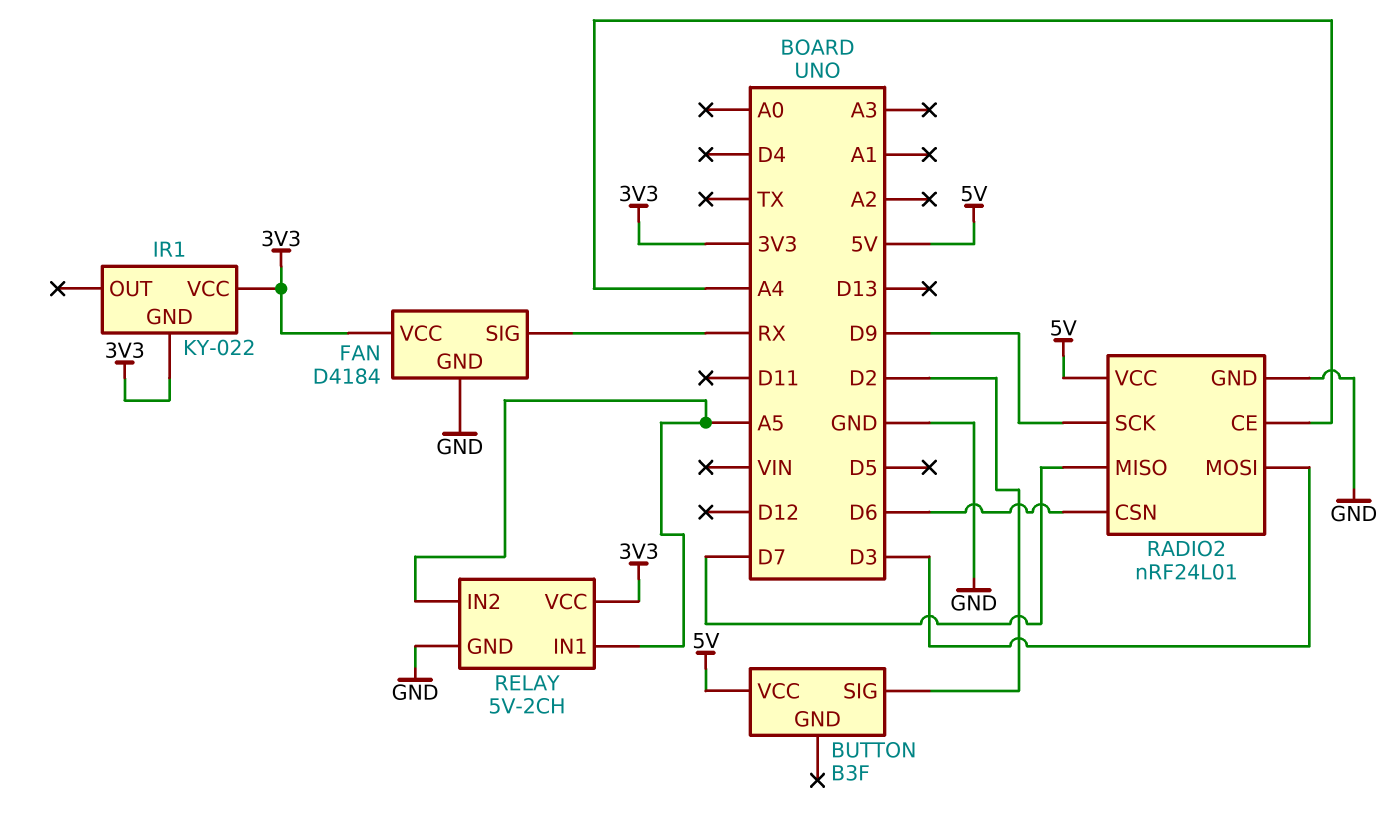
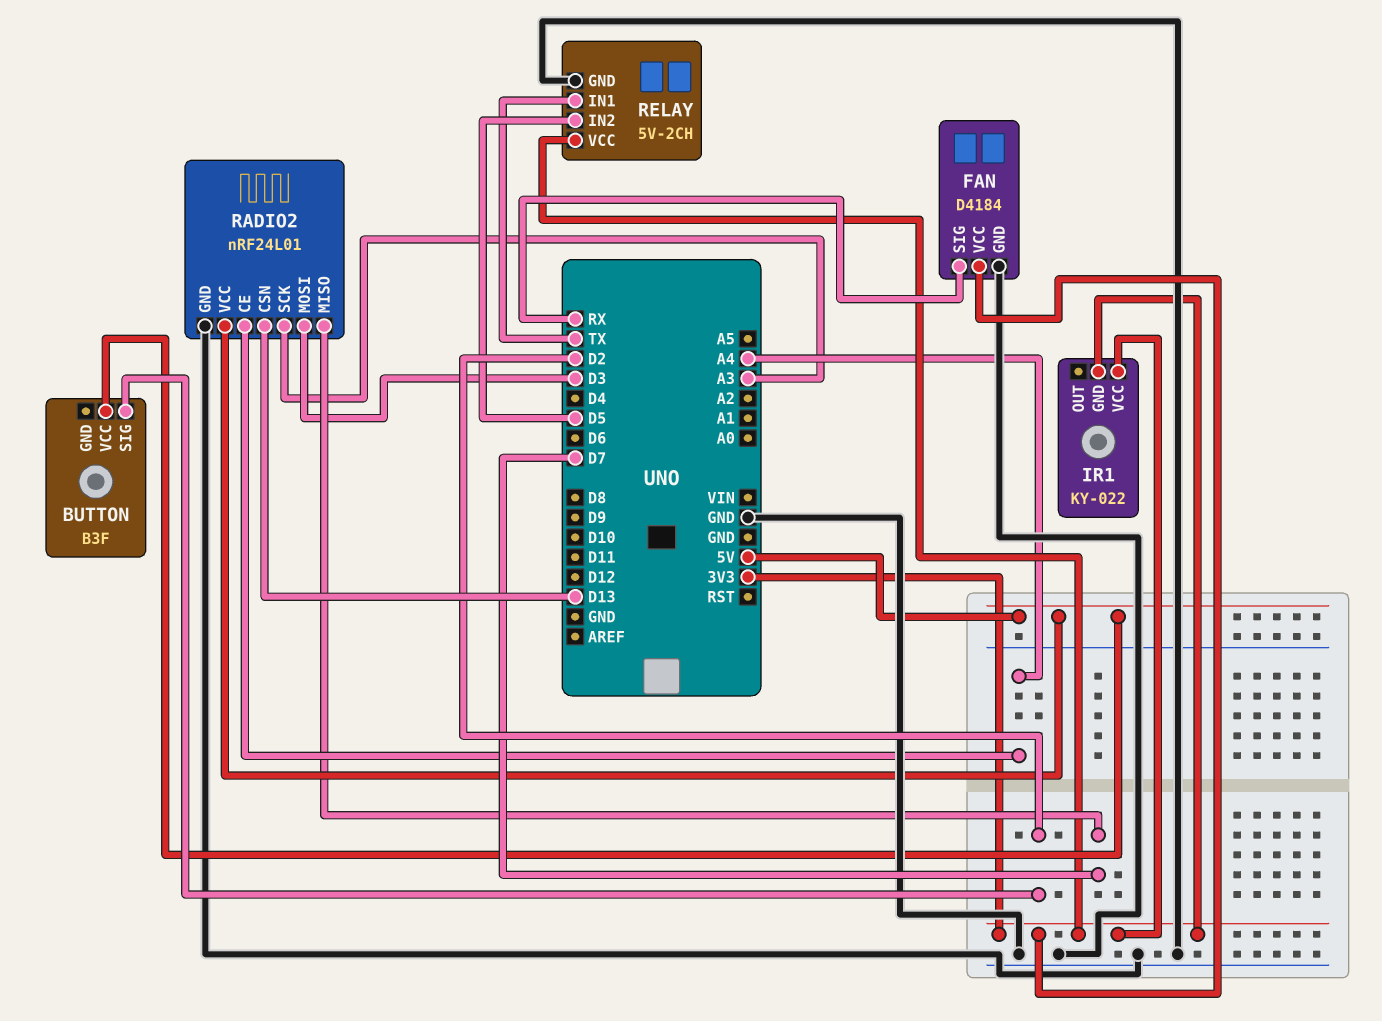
RADIO2 pin CSN: D6 -> D13
RADIO2 pin SCK: D9 -> A3
RELAY pin IN1: A5 -> TX
RELAY pin IN2: A5 -> D5

